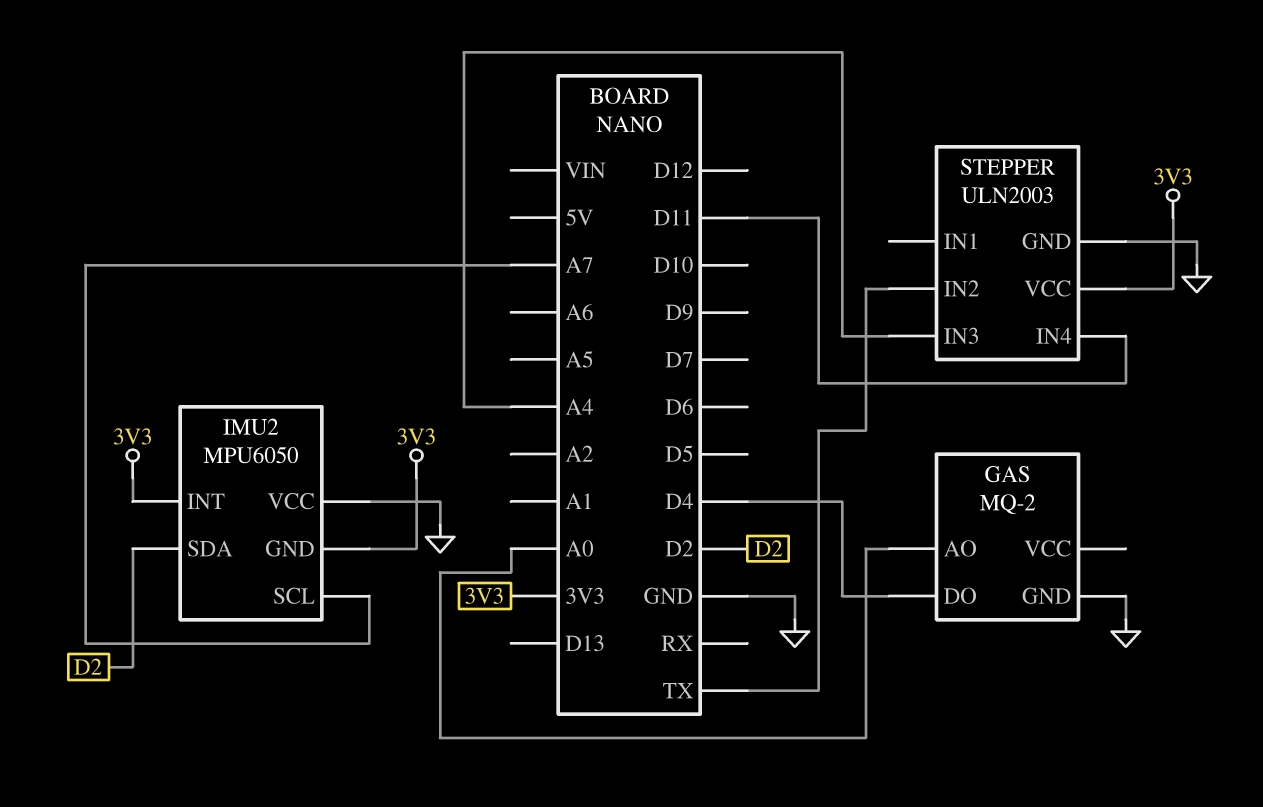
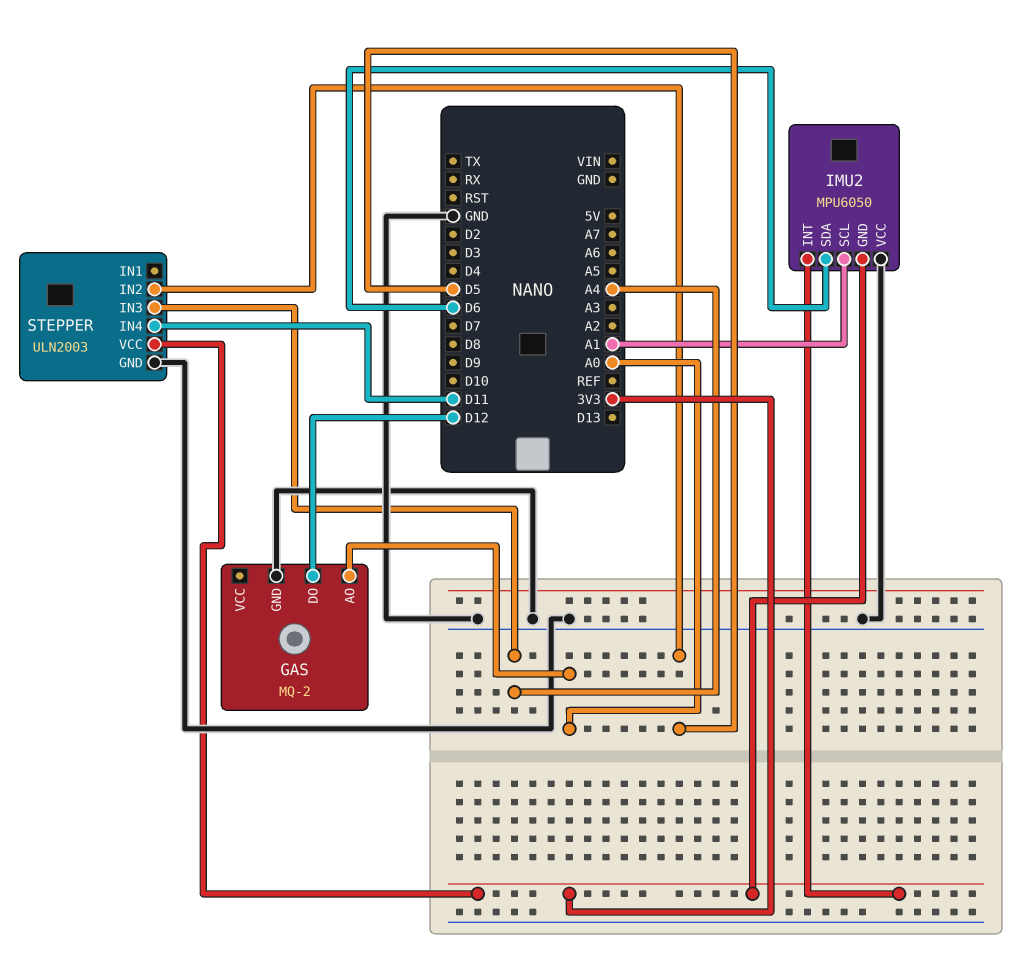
GAS pin DO: D4 -> D12
IMU2 pin SCL: A7 -> A1
IMU2 pin SDA: D2 -> D6
STEPPER pin IN2: TX -> D5

